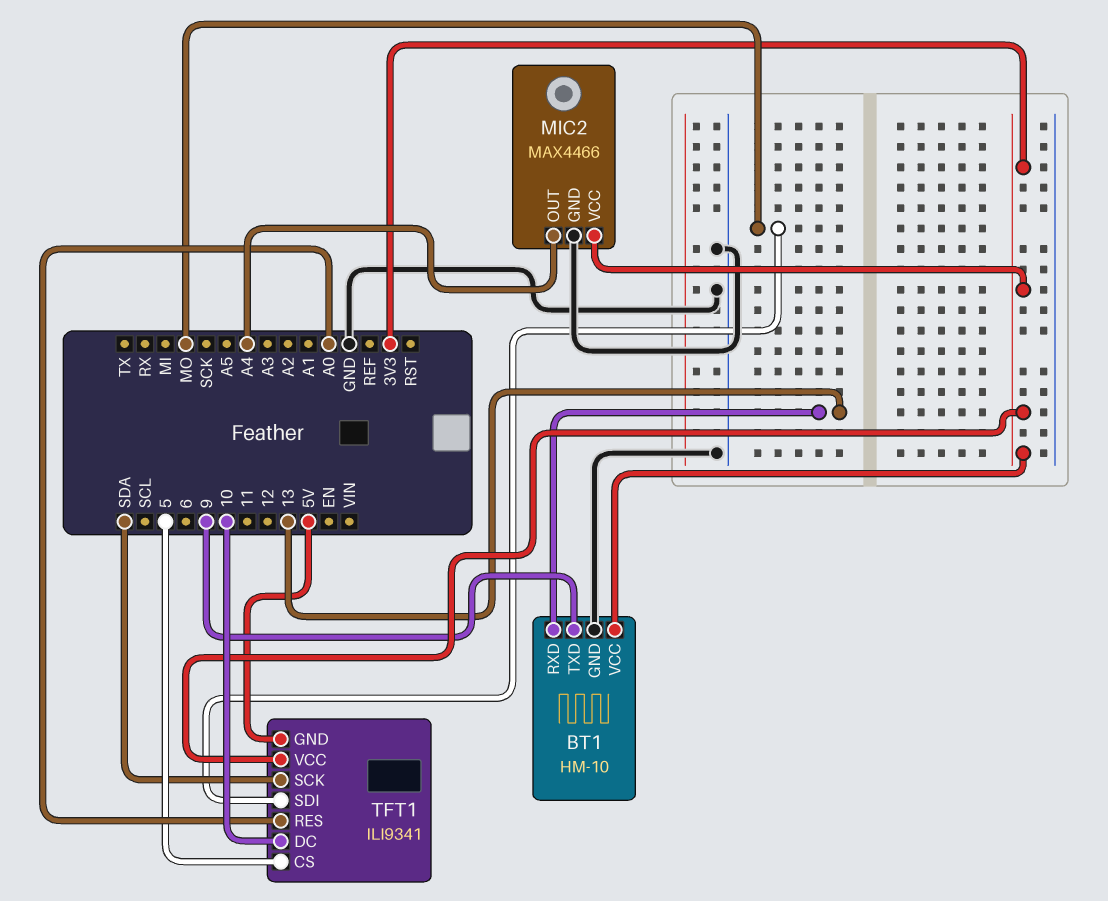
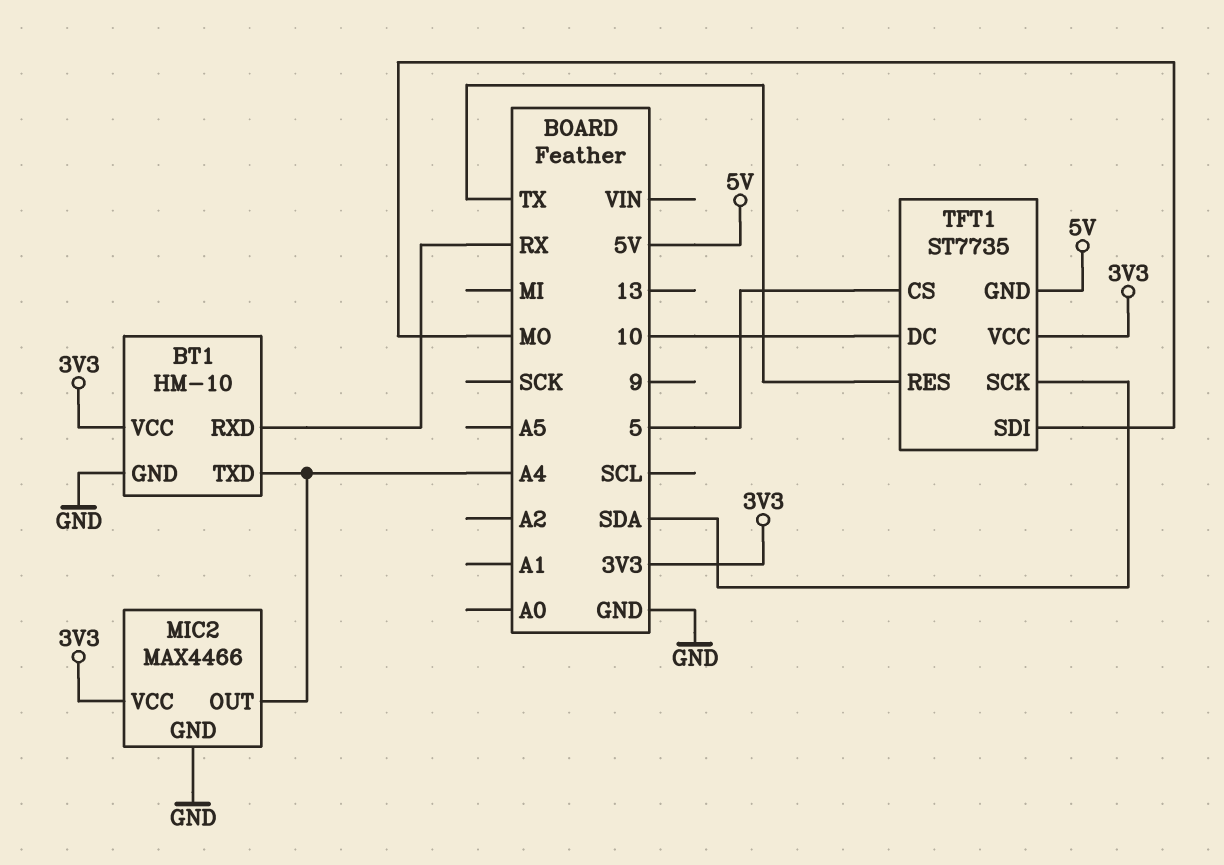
BT1 pin RXD: 13 -> RX
BT1 pin TXD: 9 -> A4
TFT1: ILI9341 -> ST7735
TFT1 pin RES: A0 -> TX

